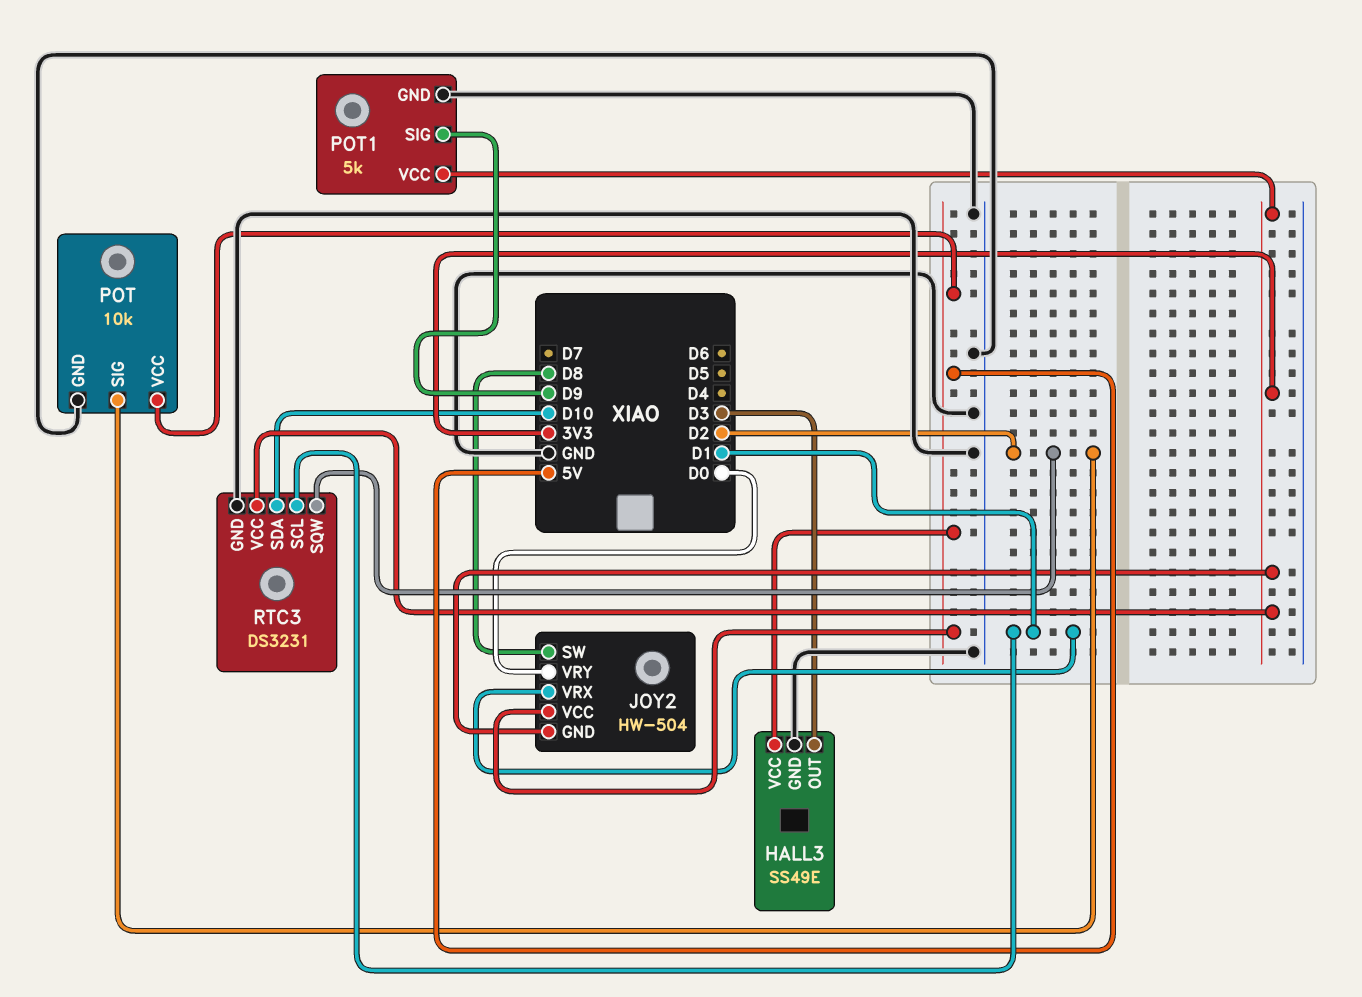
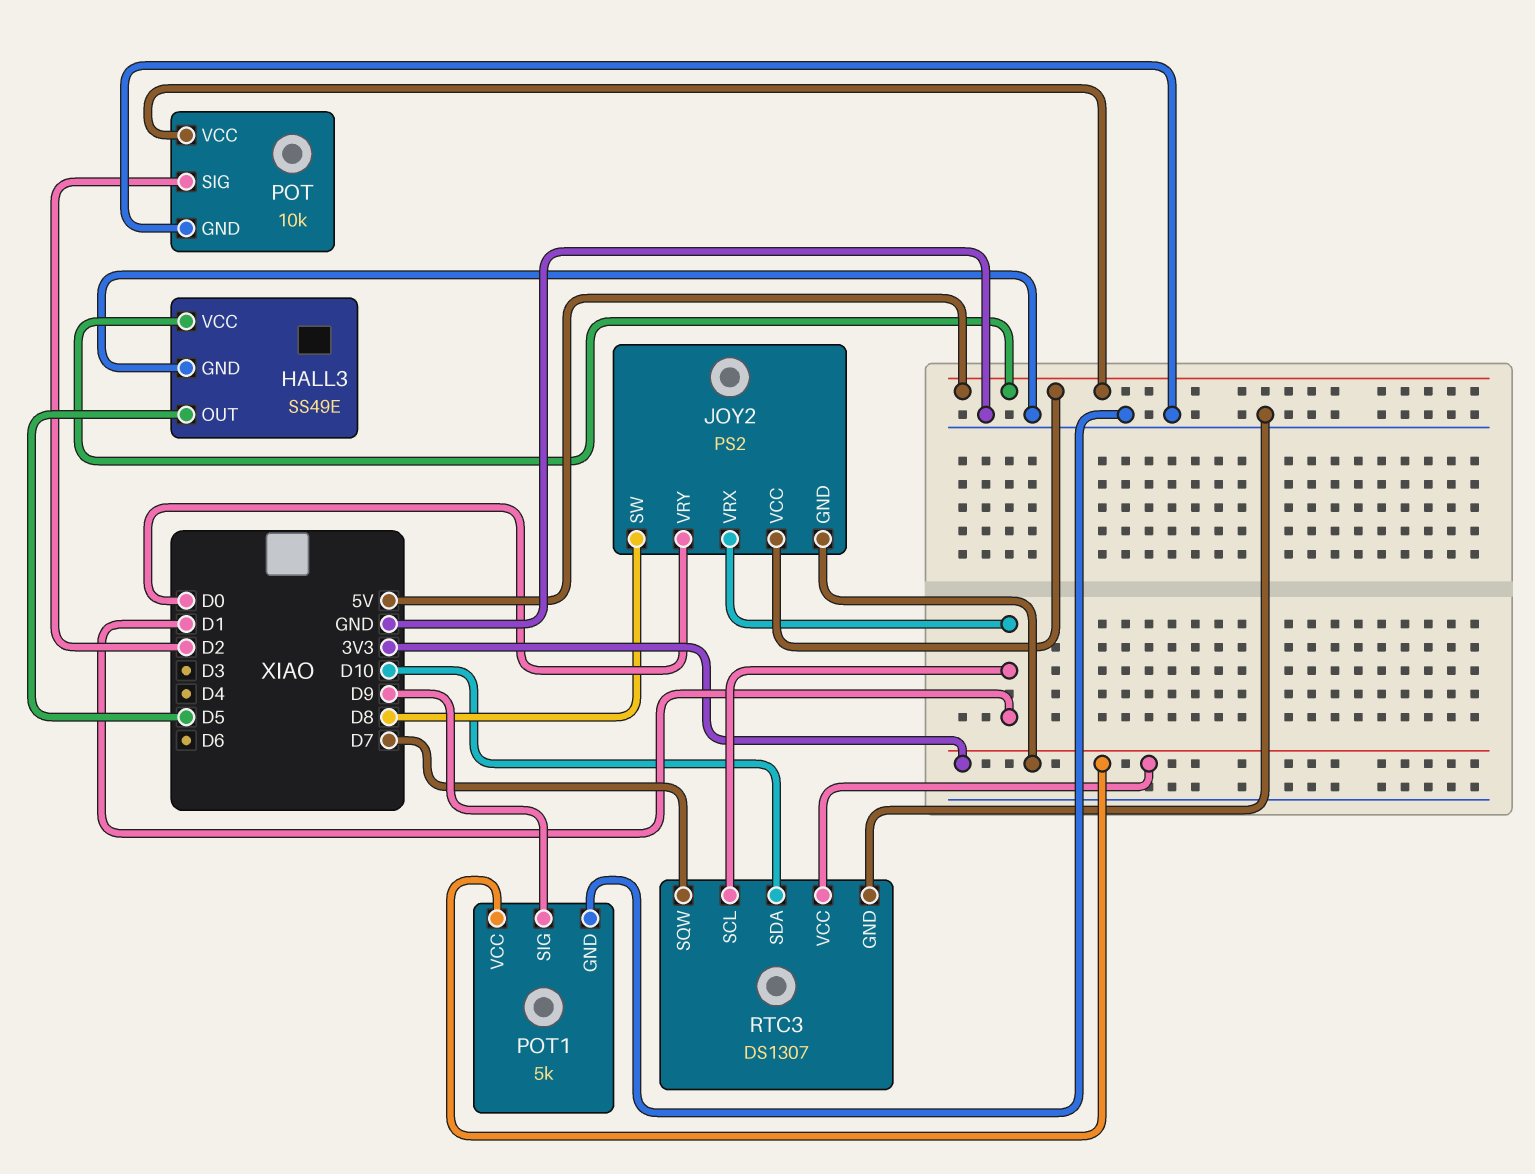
HALL3 pin OUT: D3 -> D5
JOY2: HW-504 -> PS2
RTC3: DS3231 -> DS1307
RTC3 pin SQW: D2 -> D7

